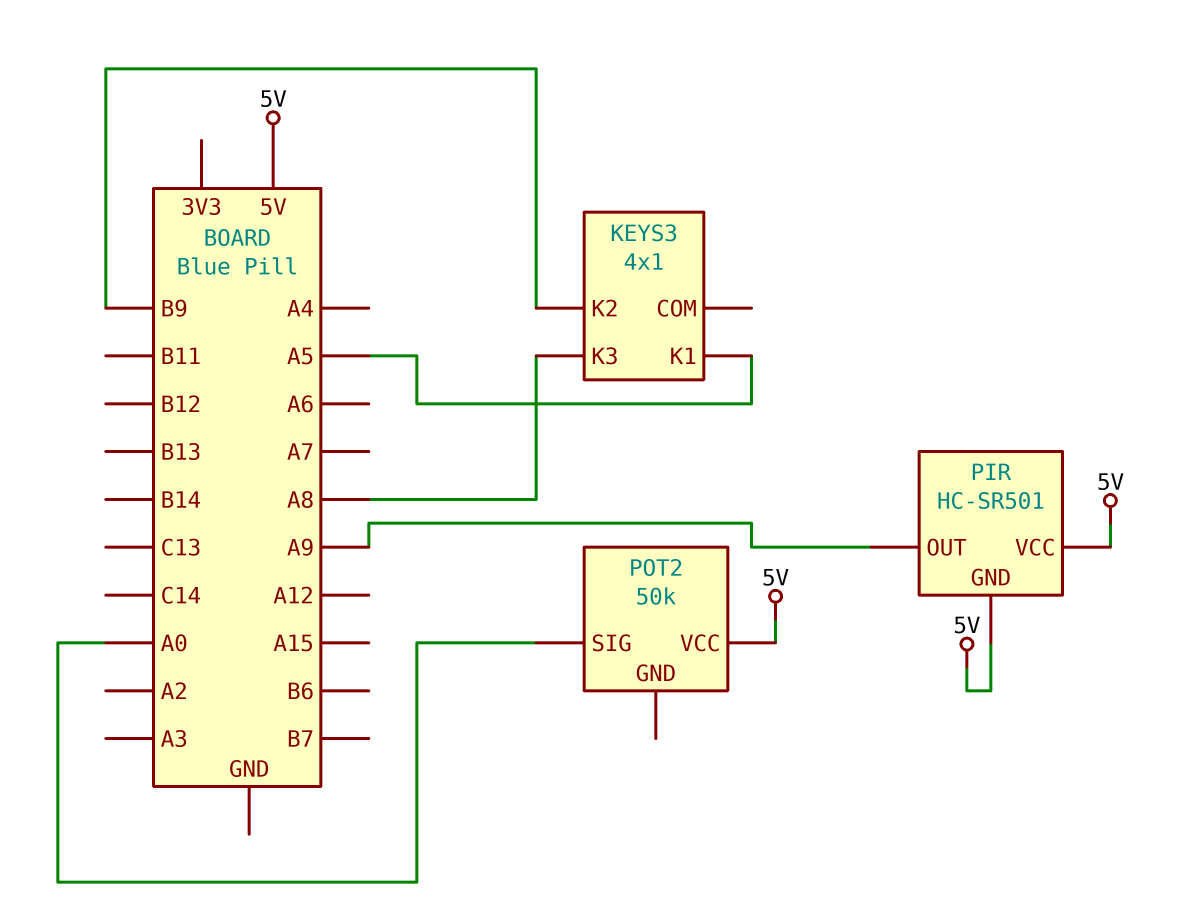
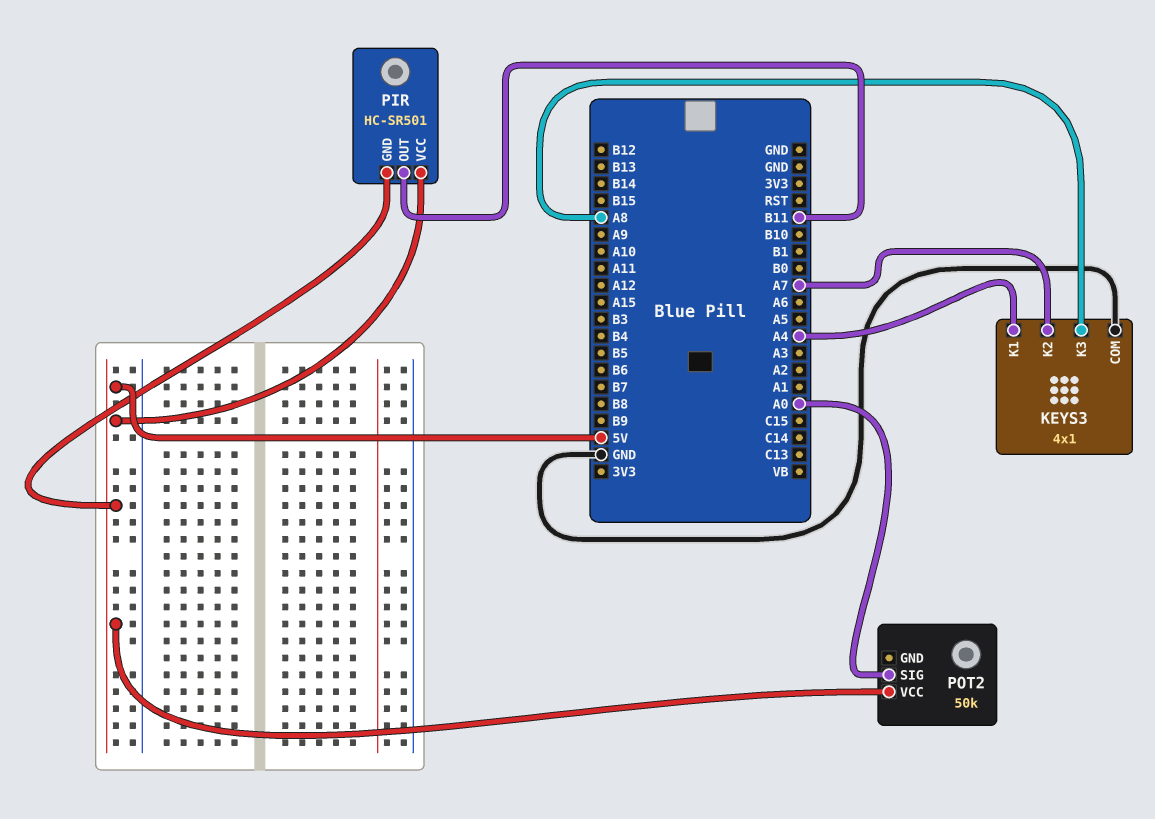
KEYS3 pin COM: none -> GND
KEYS3 pin K1: A5 -> A4
KEYS3 pin K2: B9 -> A7
PIR pin OUT: A9 -> B11

